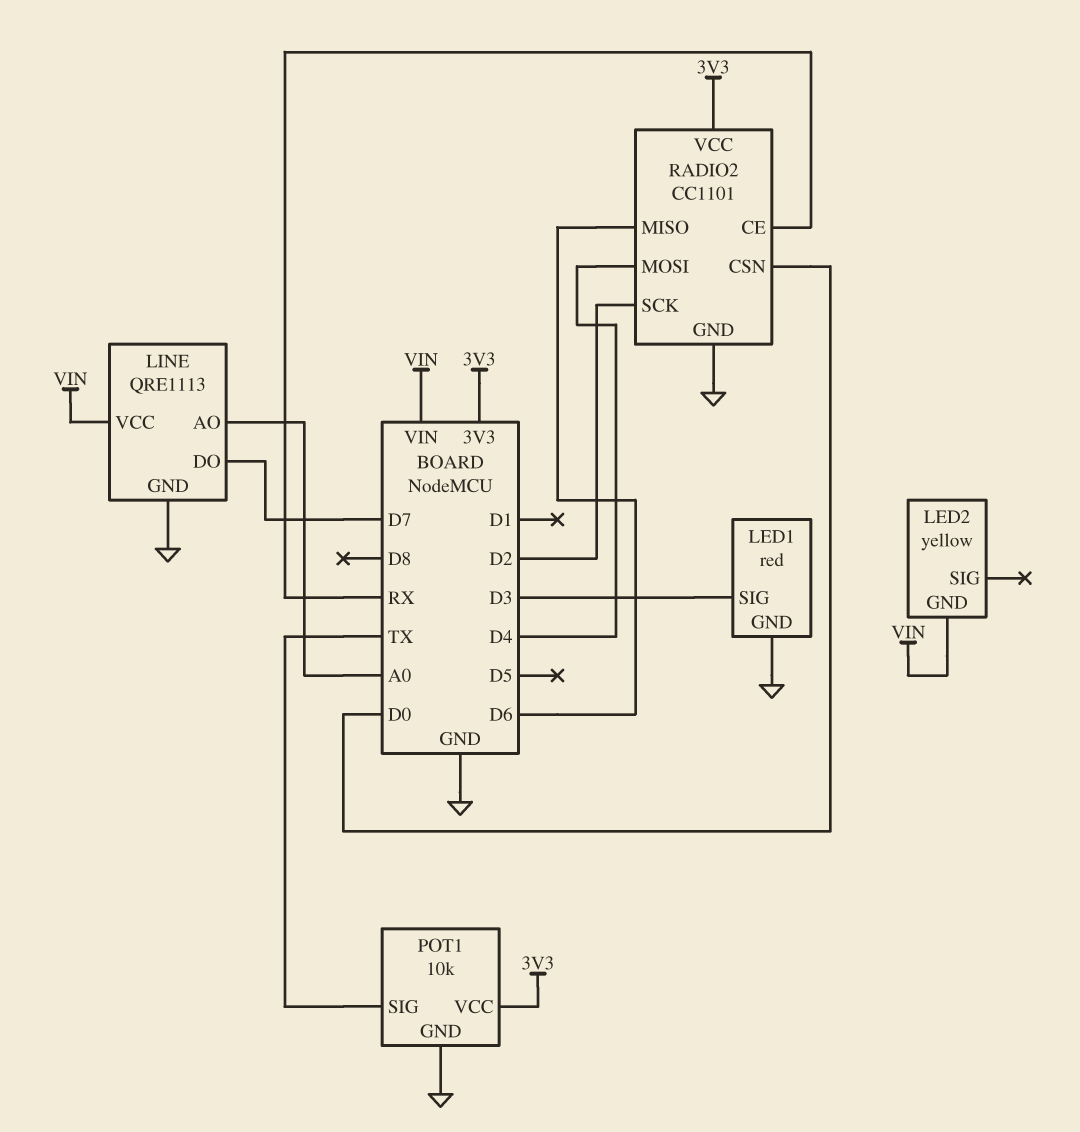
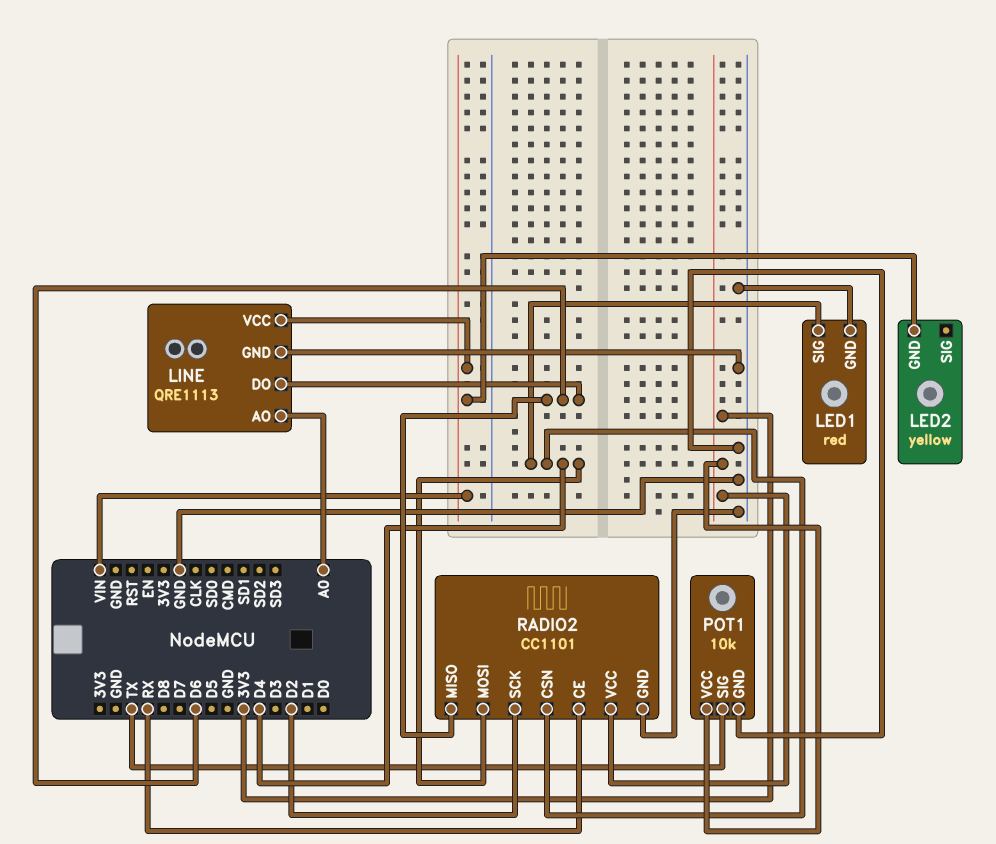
LED1 pin SIG: D3 -> D4
LINE pin DO: D7 -> D6
RADIO2 pin CSN: D0 -> D4

